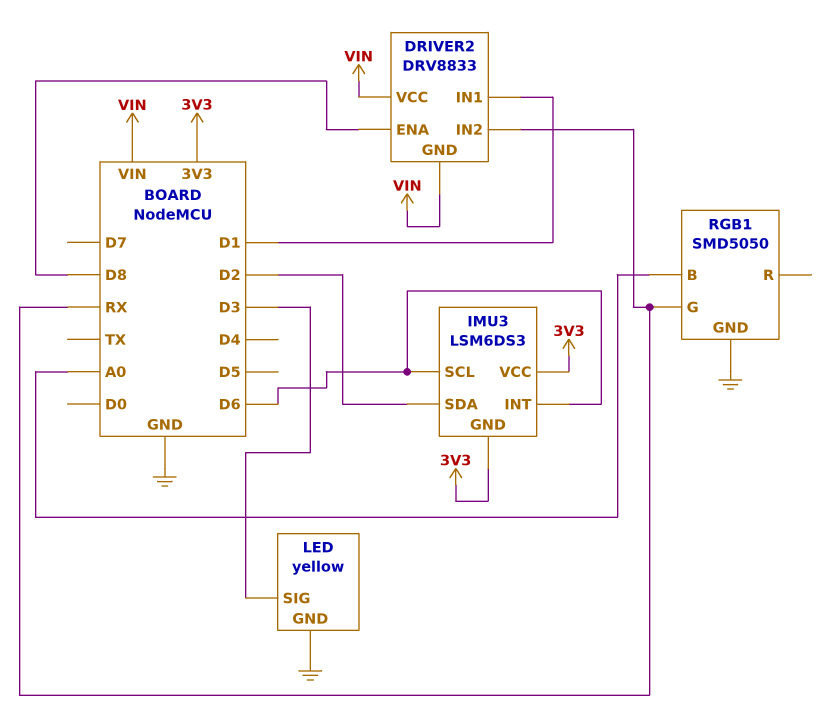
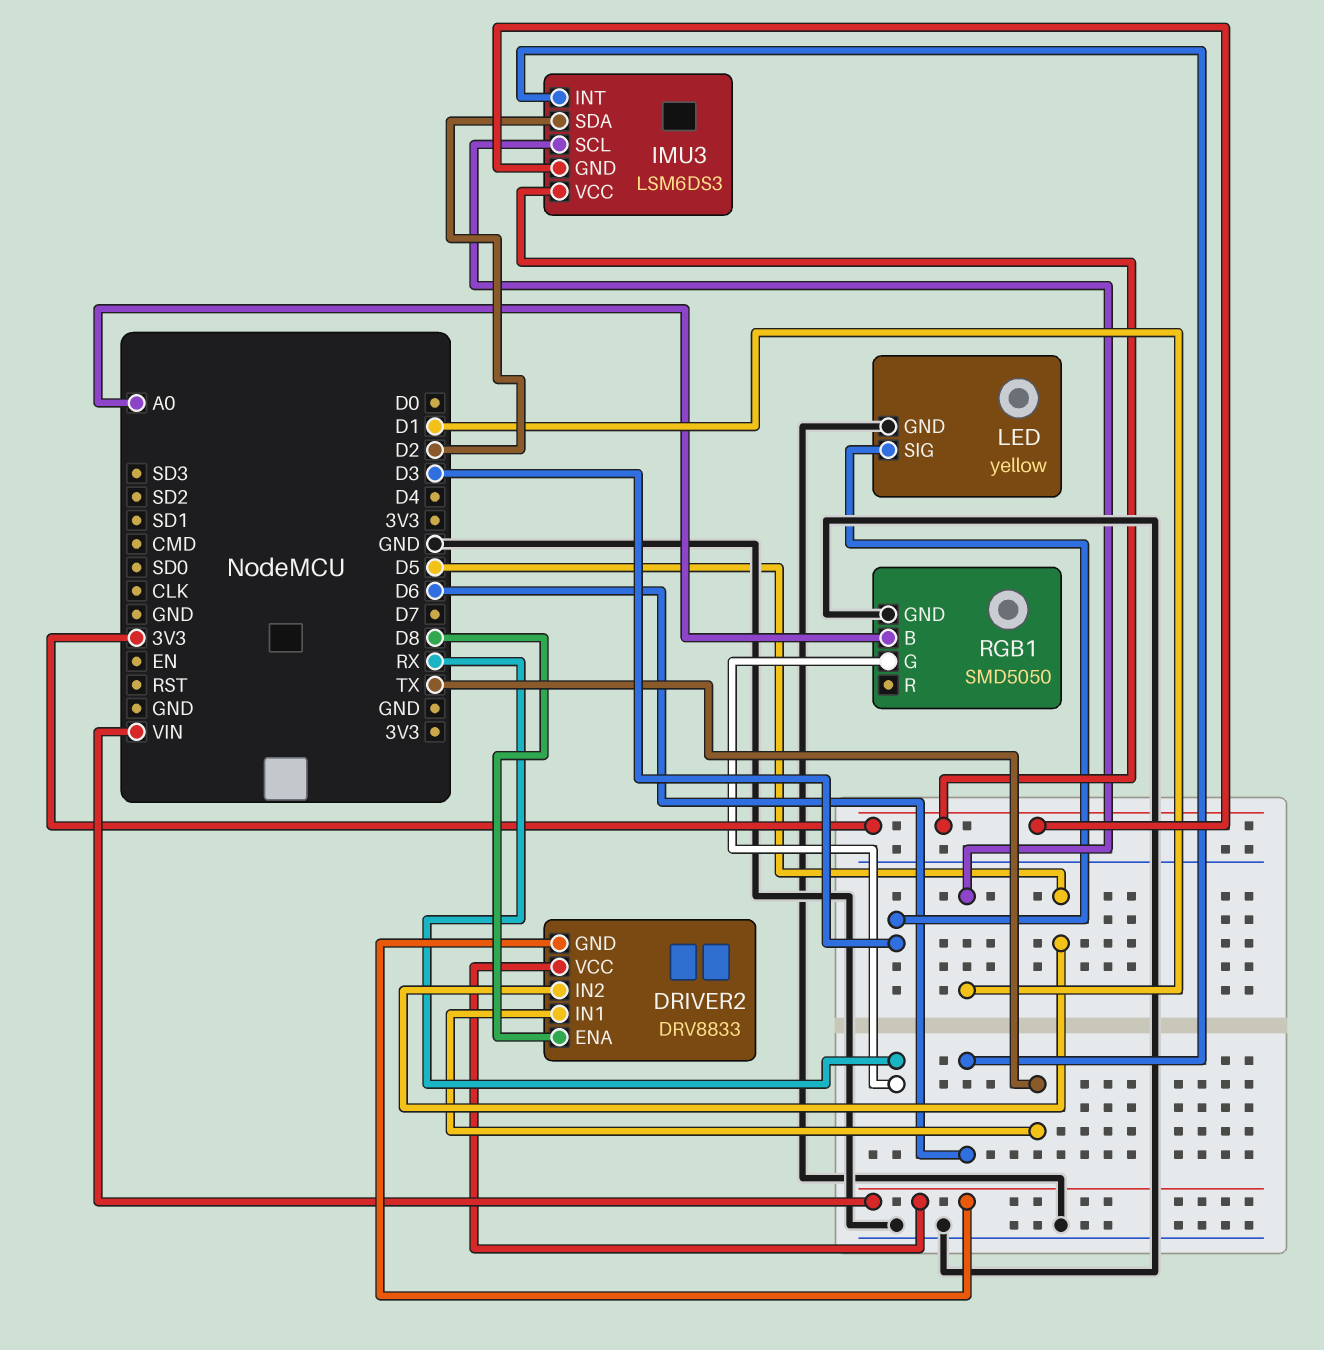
DRIVER2 pin IN1: D1 -> TX
DRIVER2 pin IN2: RX -> D5
IMU3 pin SCL: D6 -> D1

